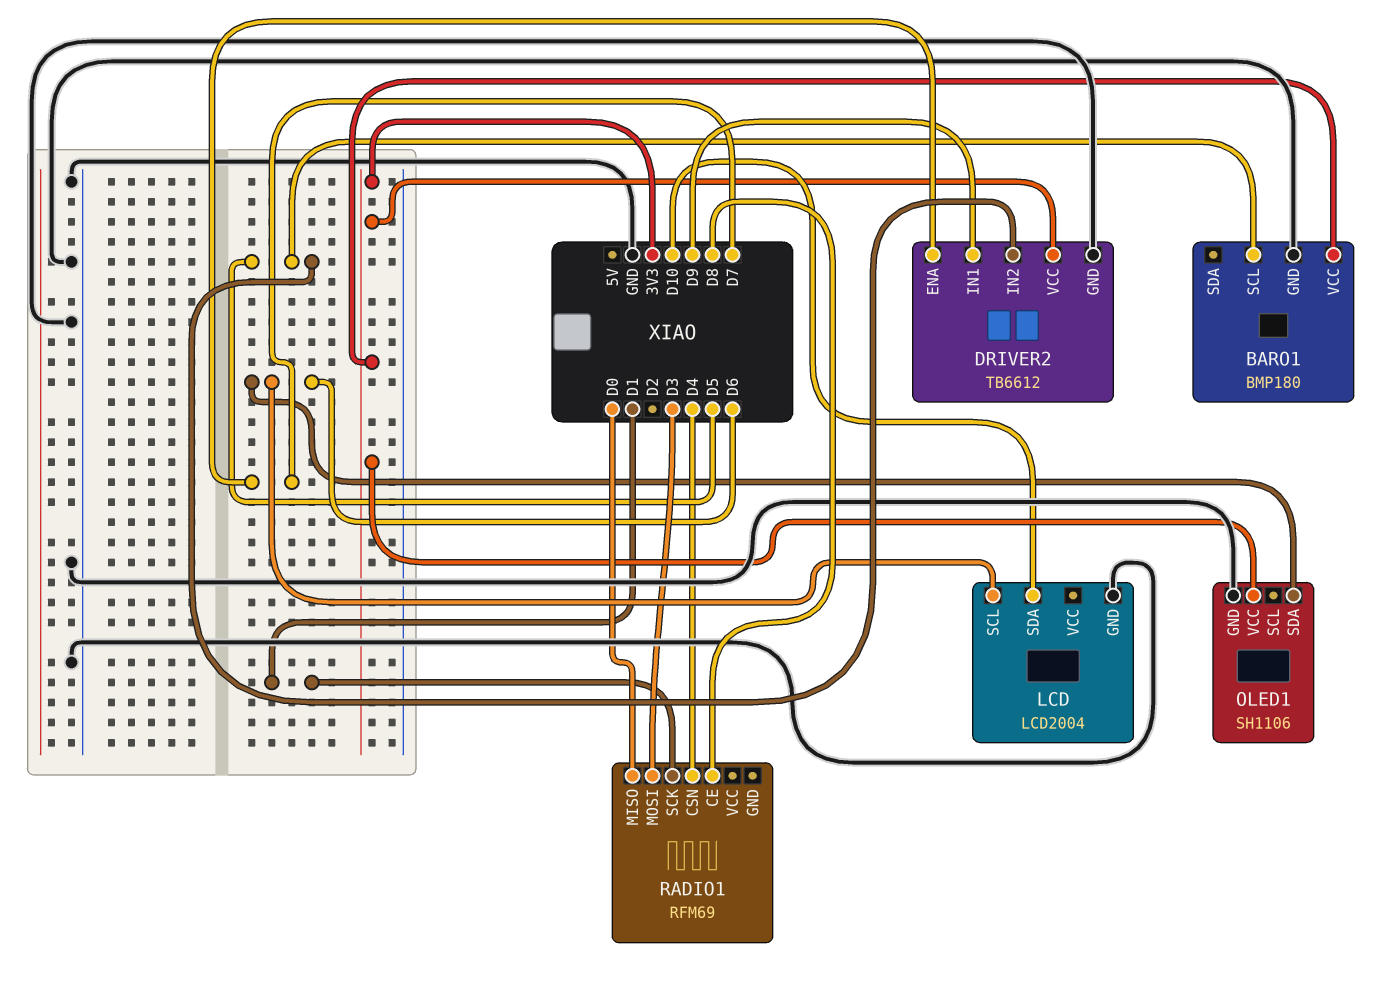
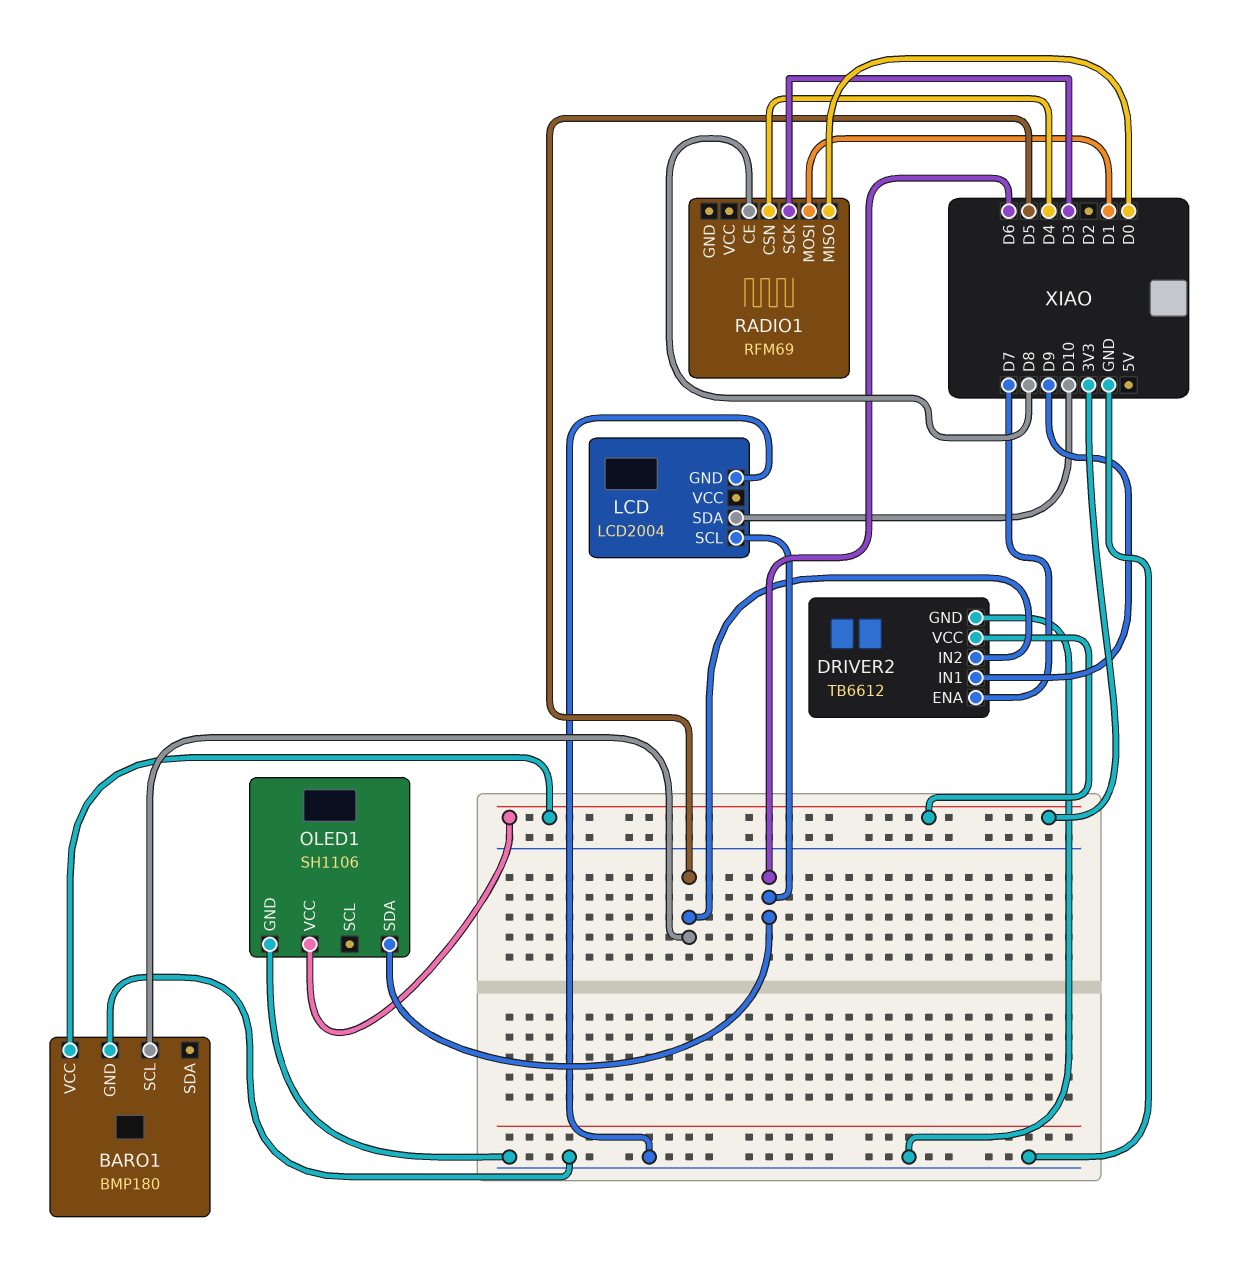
RADIO1 pin MOSI: D3 -> D1
RADIO1 pin SCK: D1 -> D3

